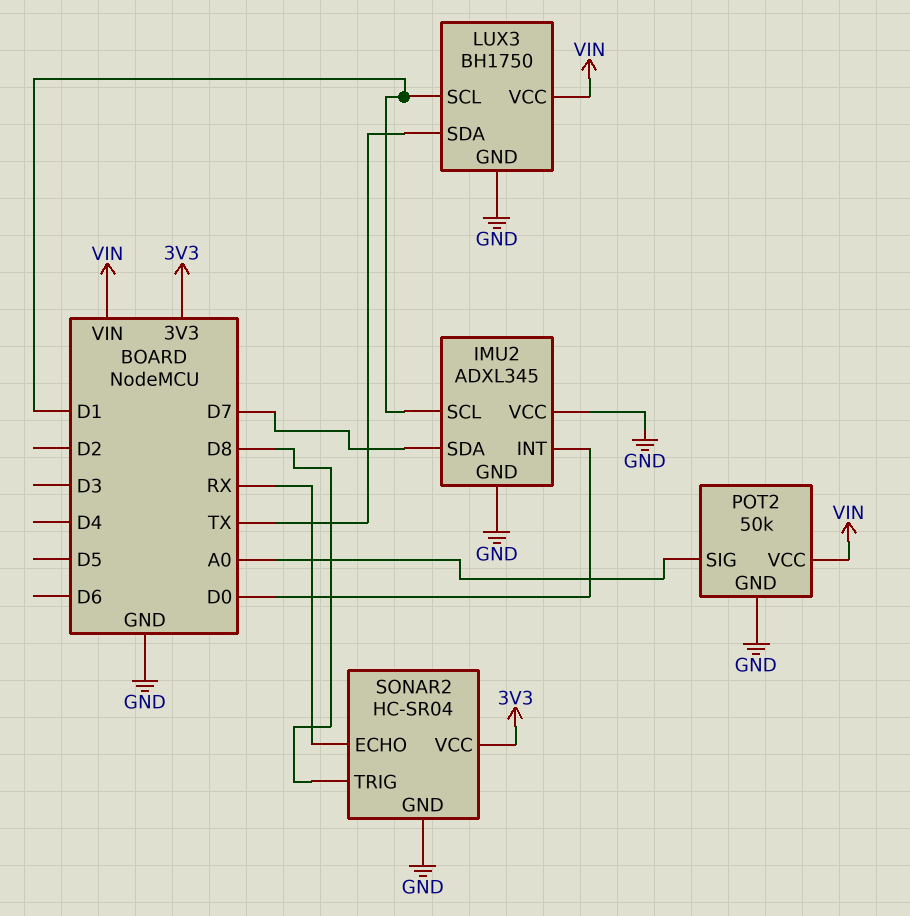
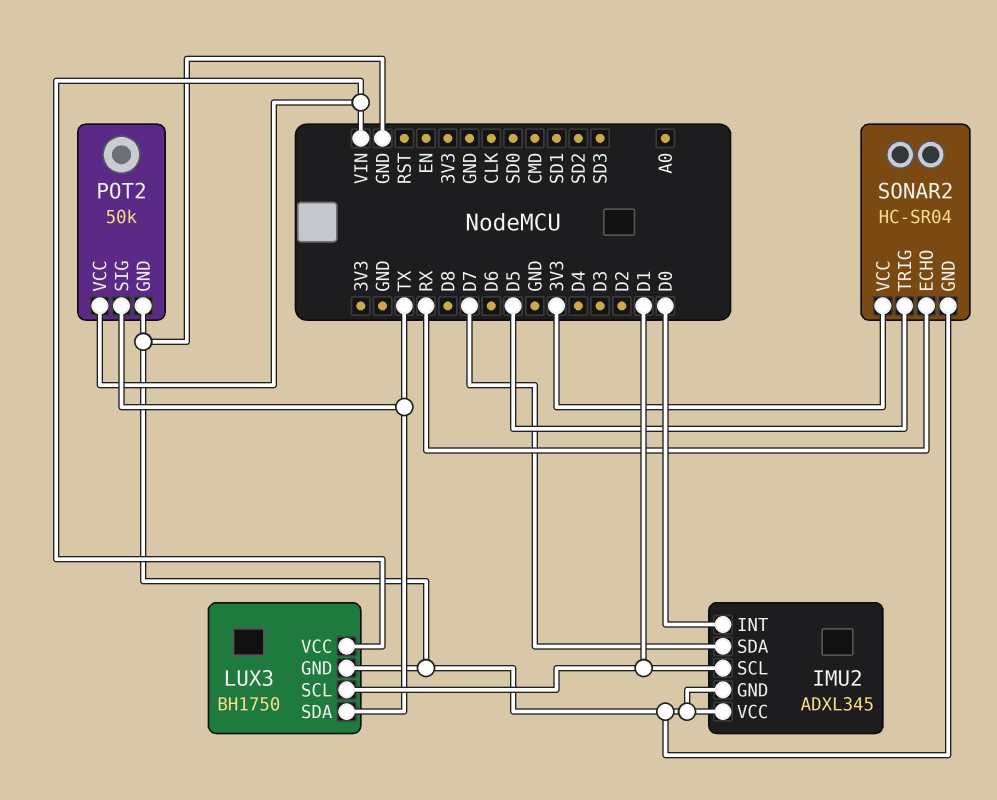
POT2 pin SIG: A0 -> TX
SONAR2 pin TRIG: D8 -> D5

